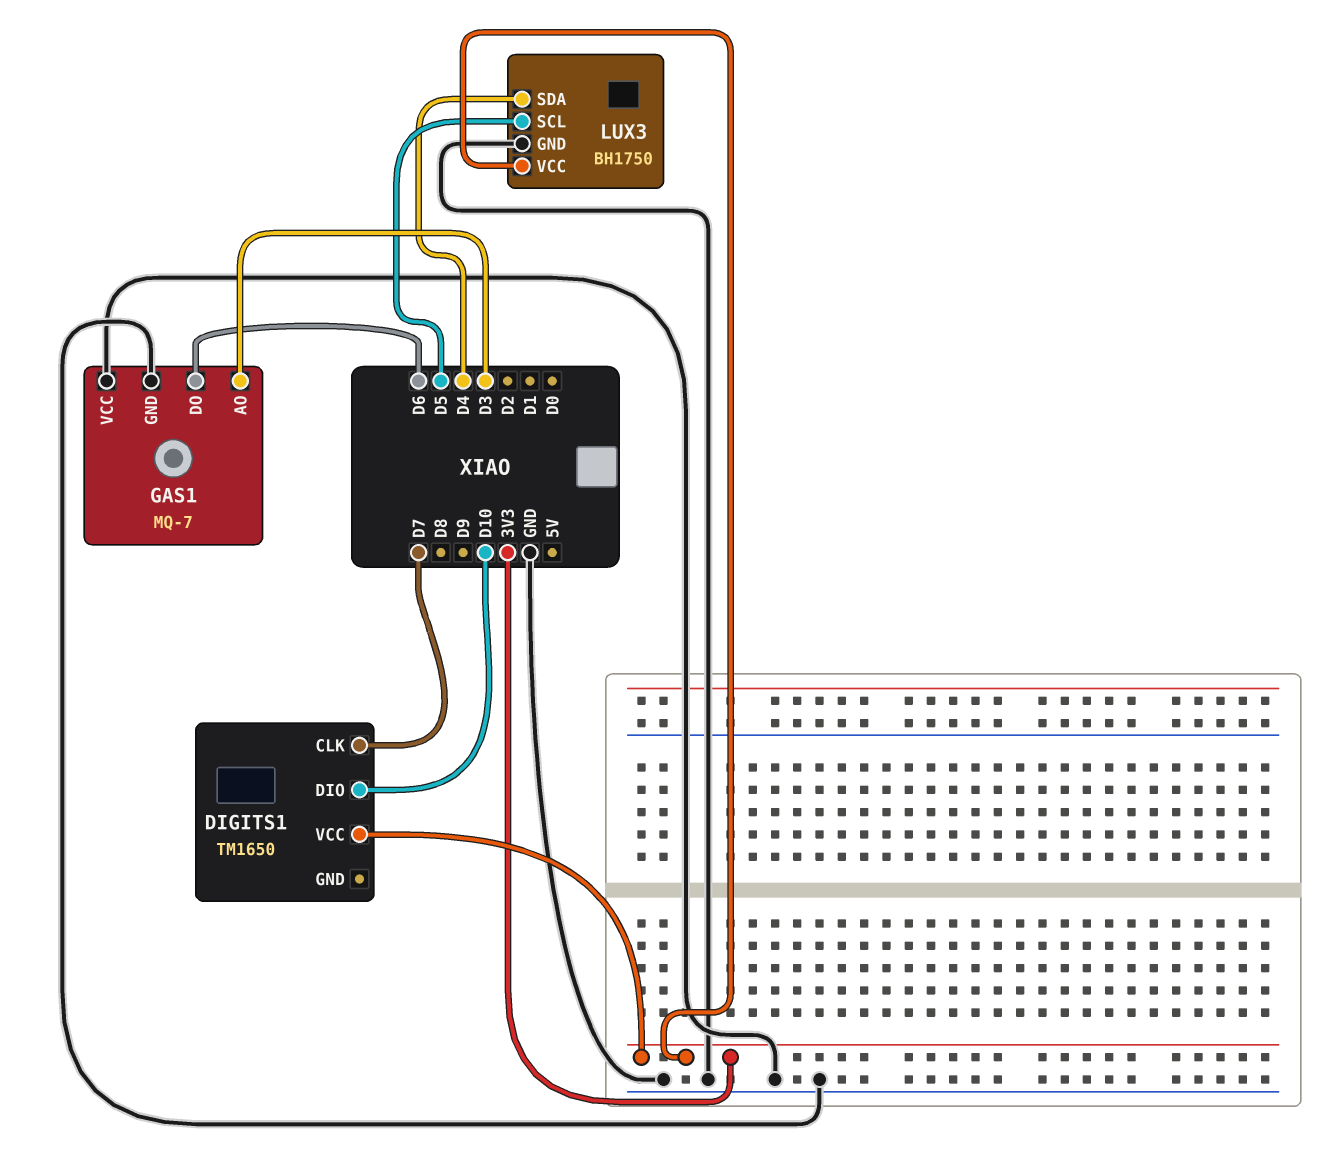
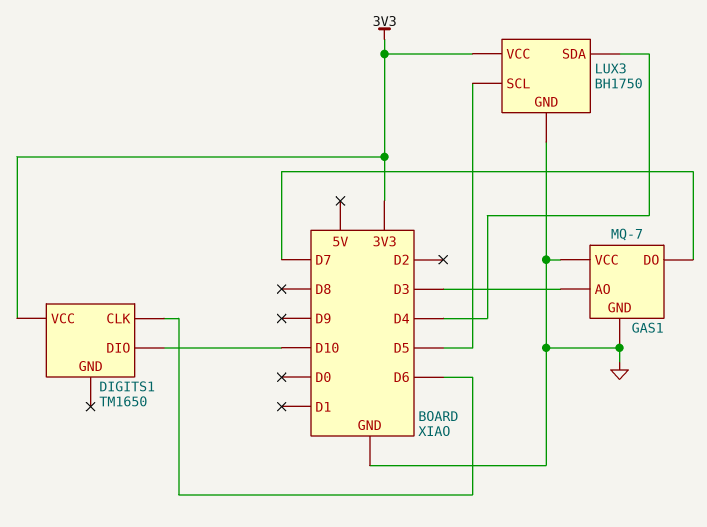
DIGITS1 pin CLK: D7 -> D6
GAS1 pin DO: D6 -> D7

